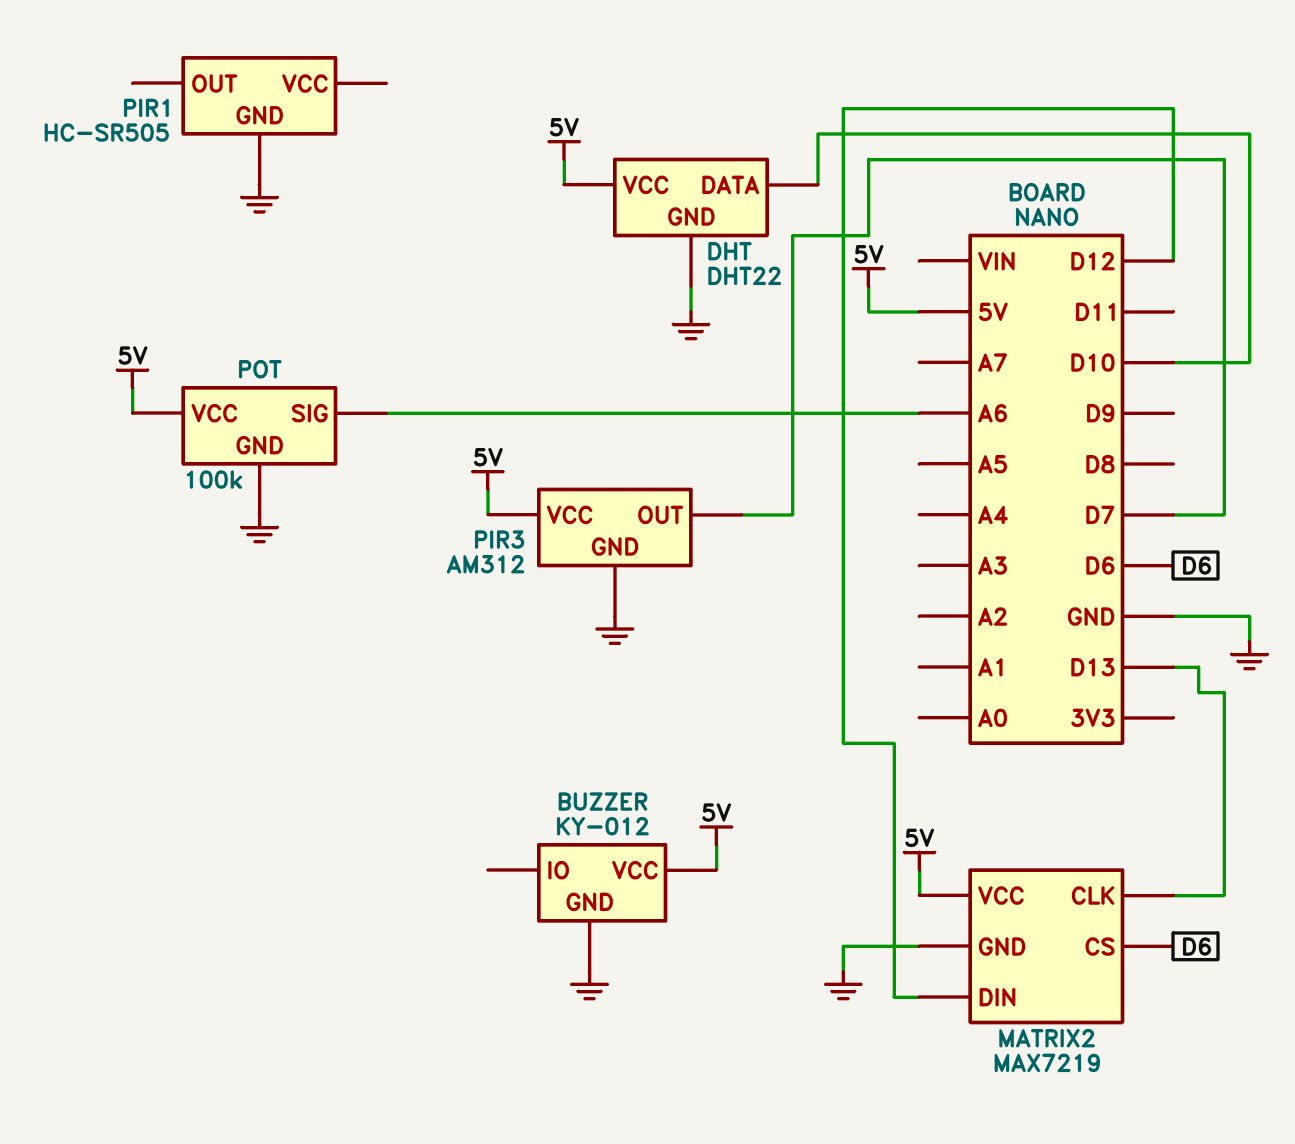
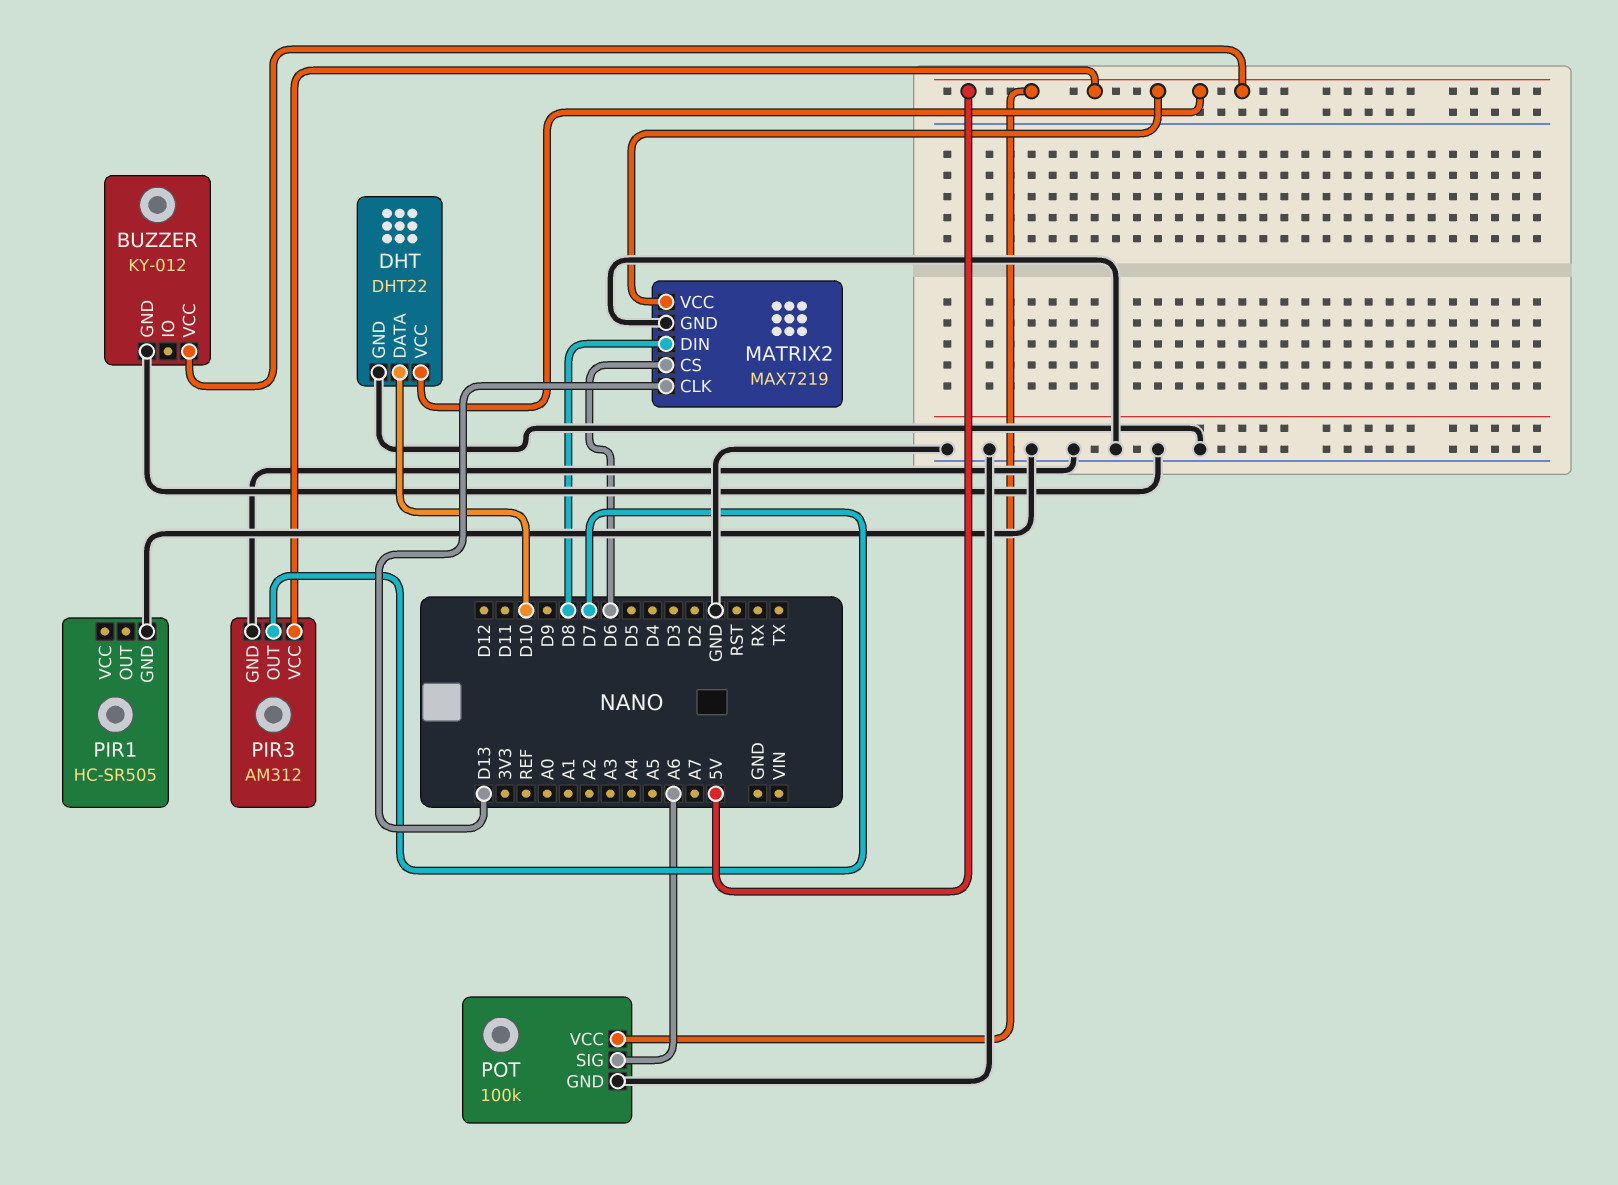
MATRIX2 pin DIN: D12 -> D8

